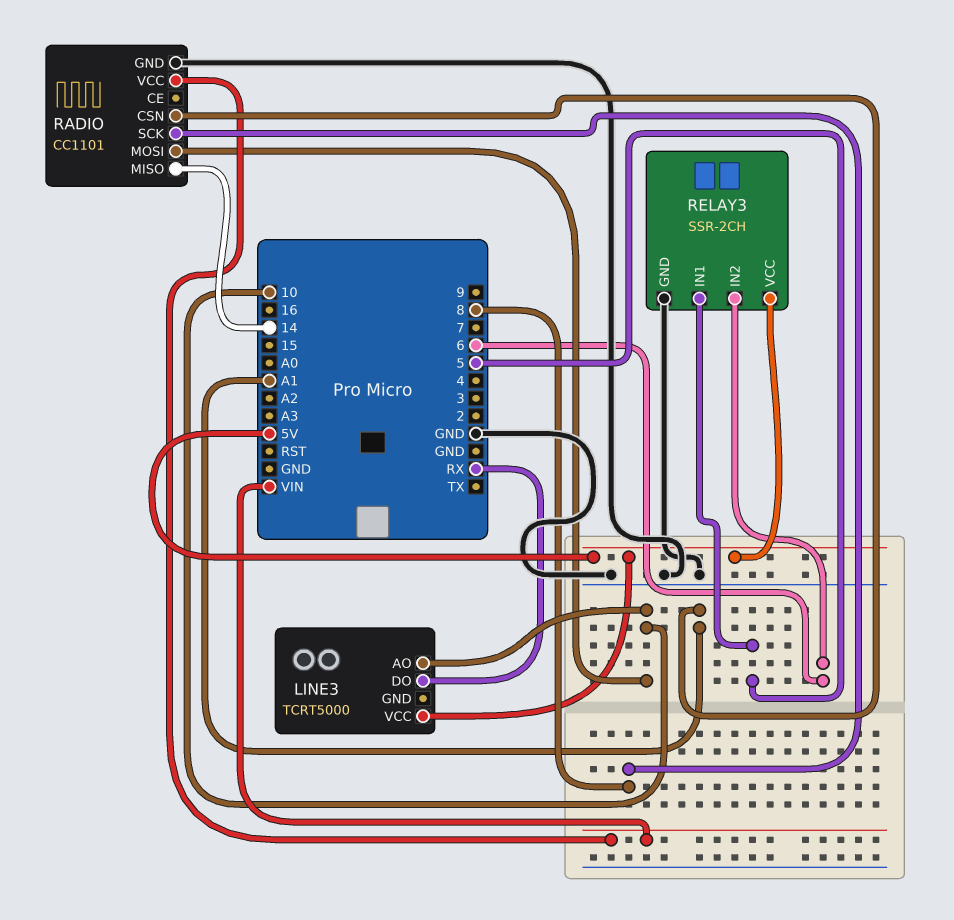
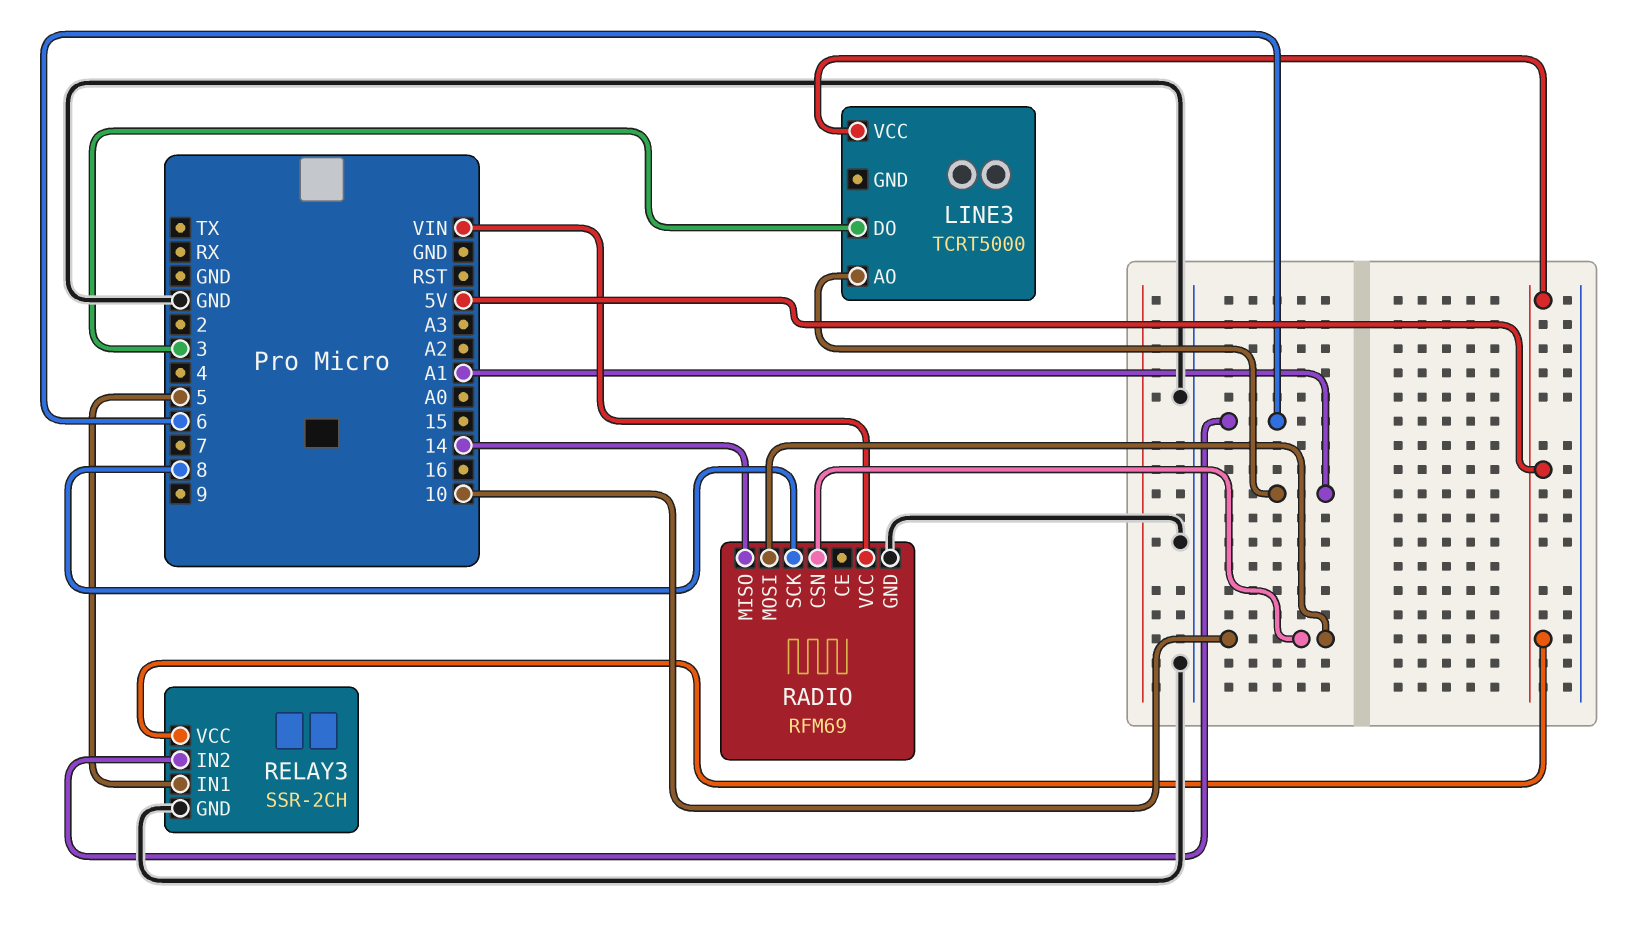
LINE3 pin AO: 10 -> A1
LINE3 pin DO: RX -> 3
RADIO: CC1101 -> RFM69
RADIO pin CSN: A1 -> 10

